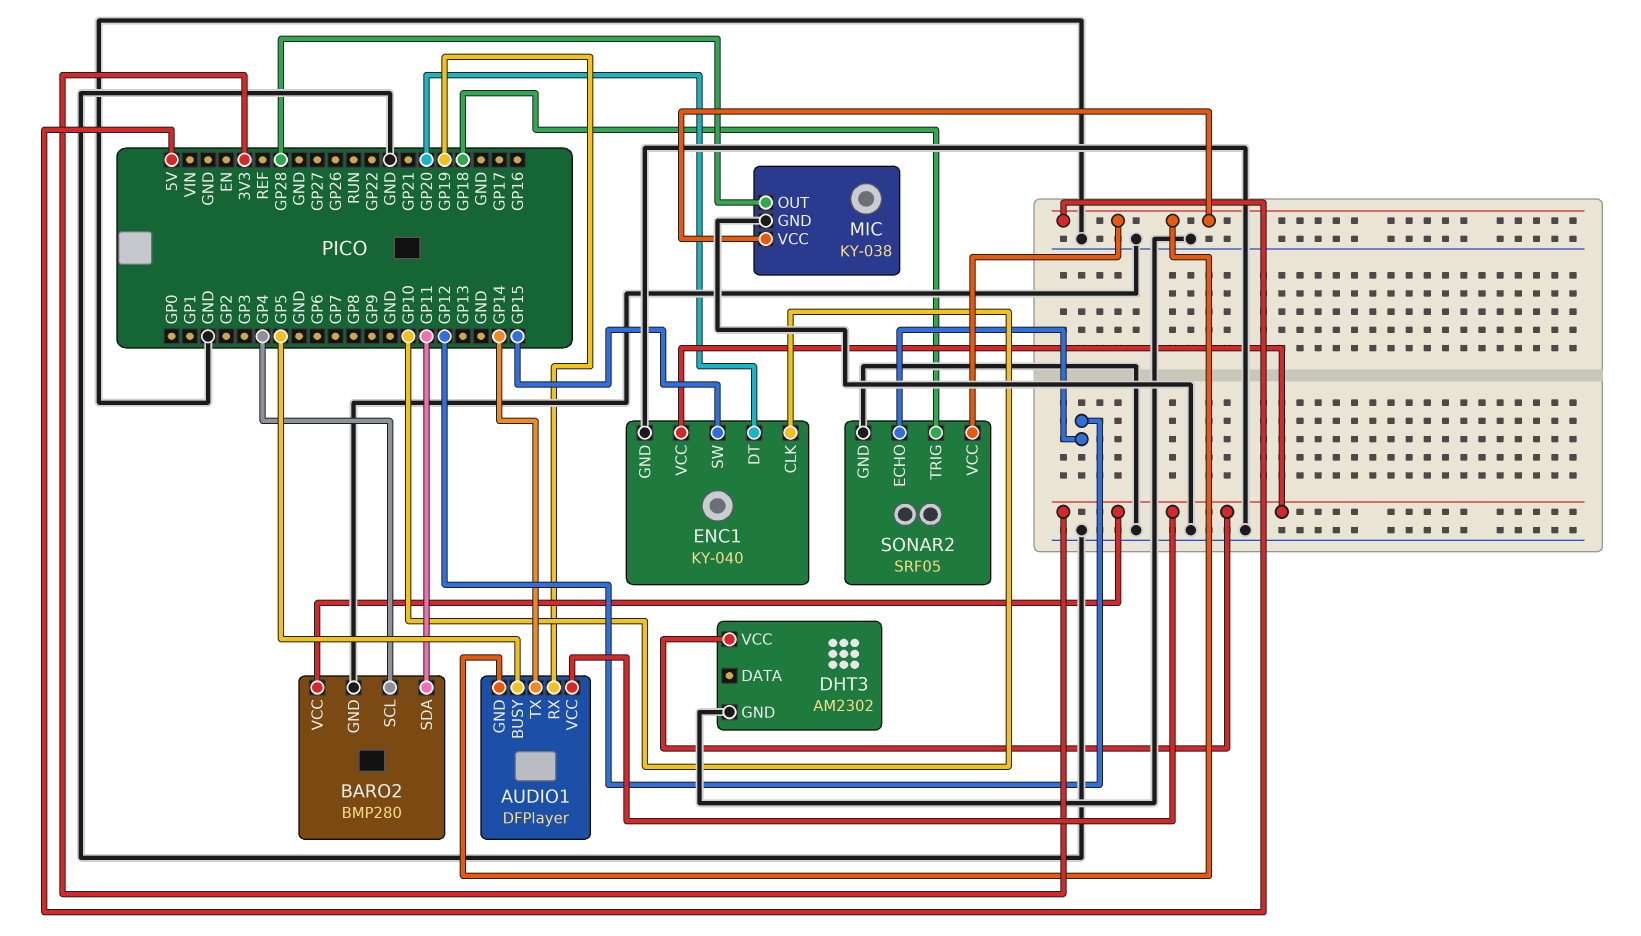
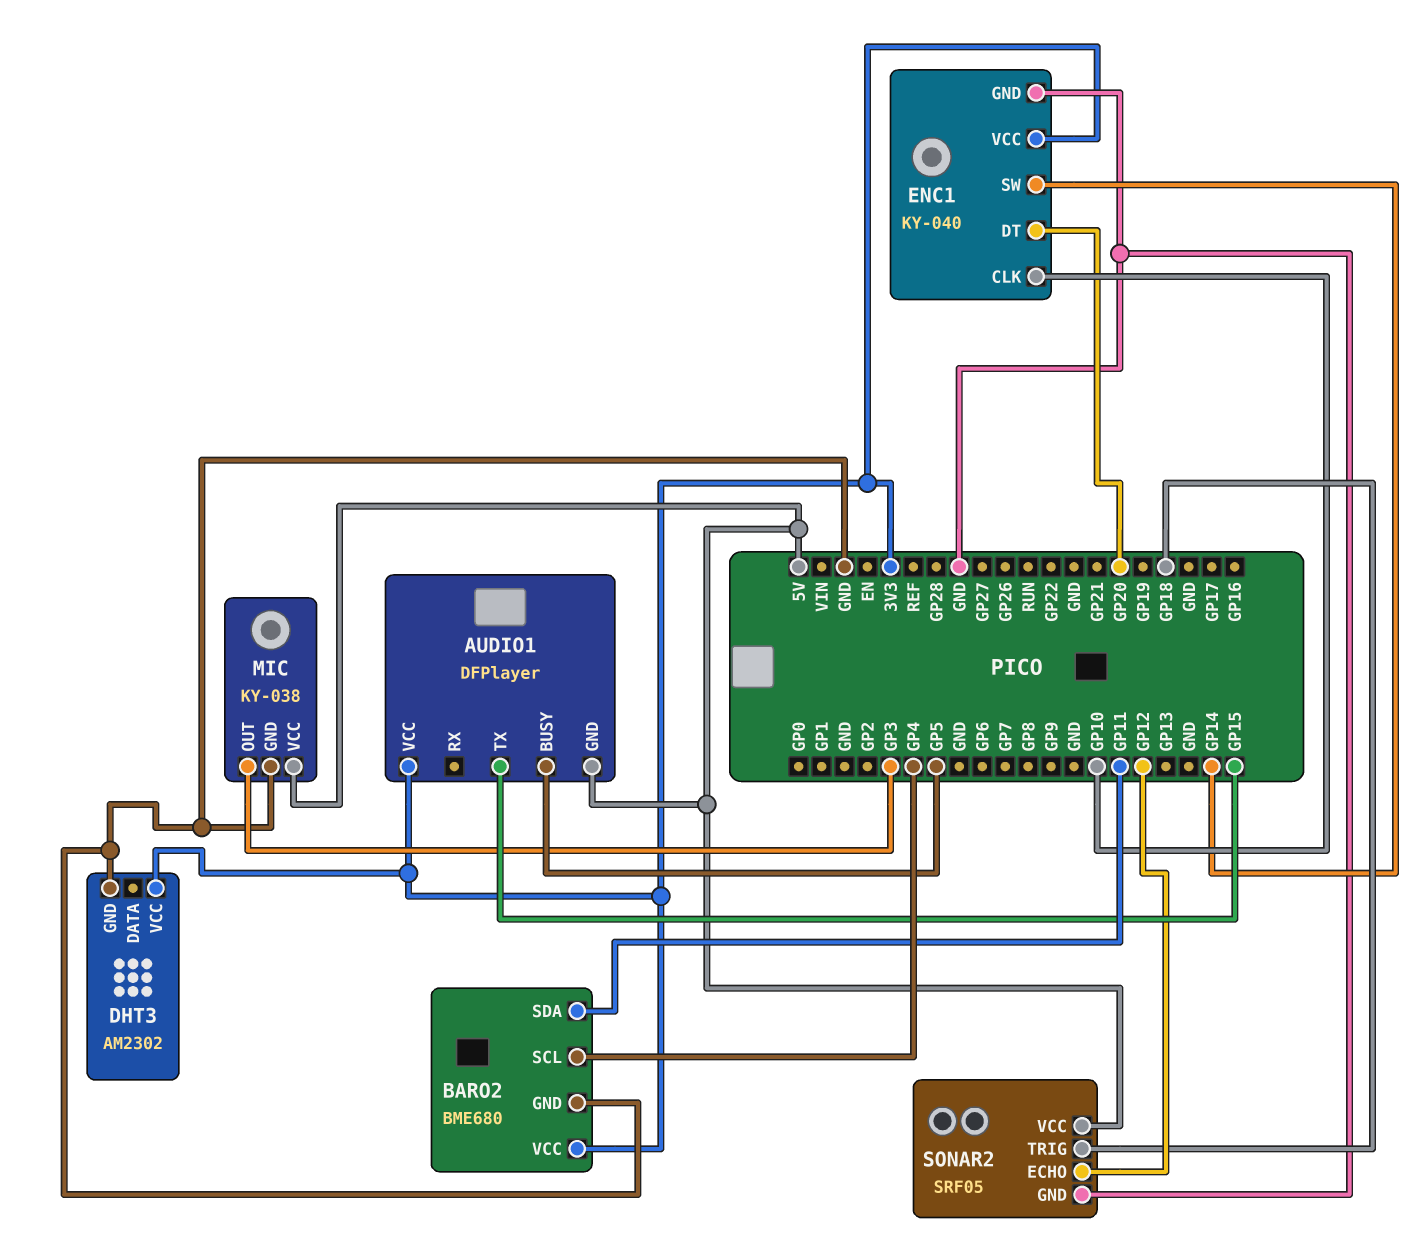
AUDIO1 pin RX: GP19 -> none
AUDIO1 pin TX: GP14 -> GP15
BARO2: BMP280 -> BME680
ENC1 pin SW: GP15 -> GP14
MIC pin OUT: GP28 -> GP3

